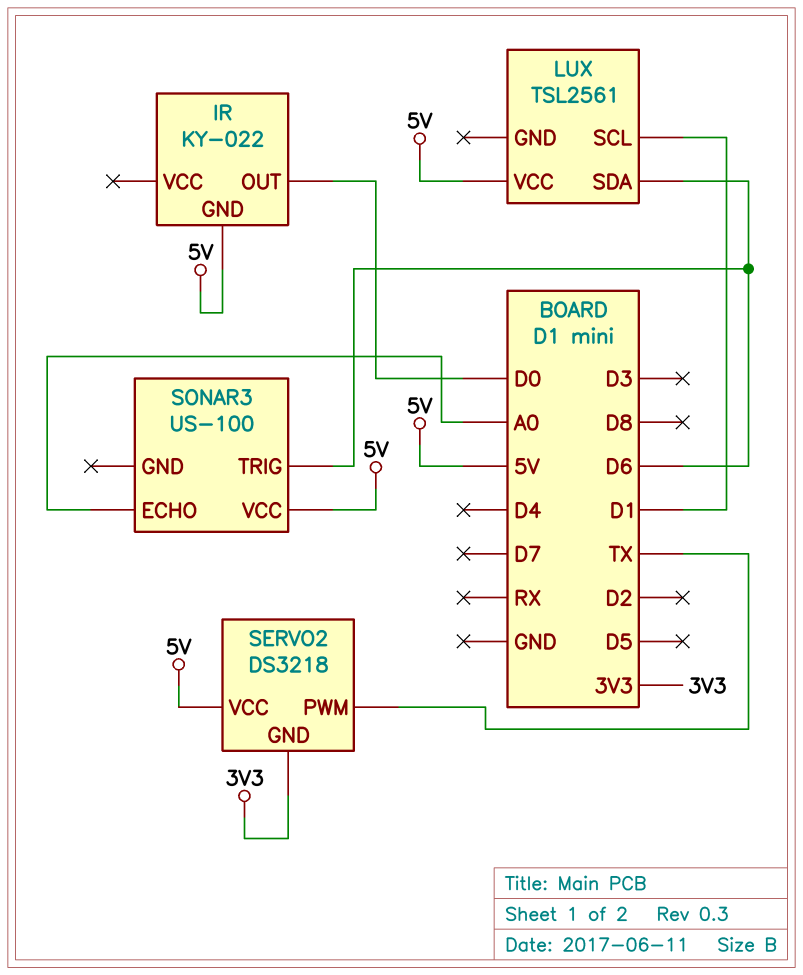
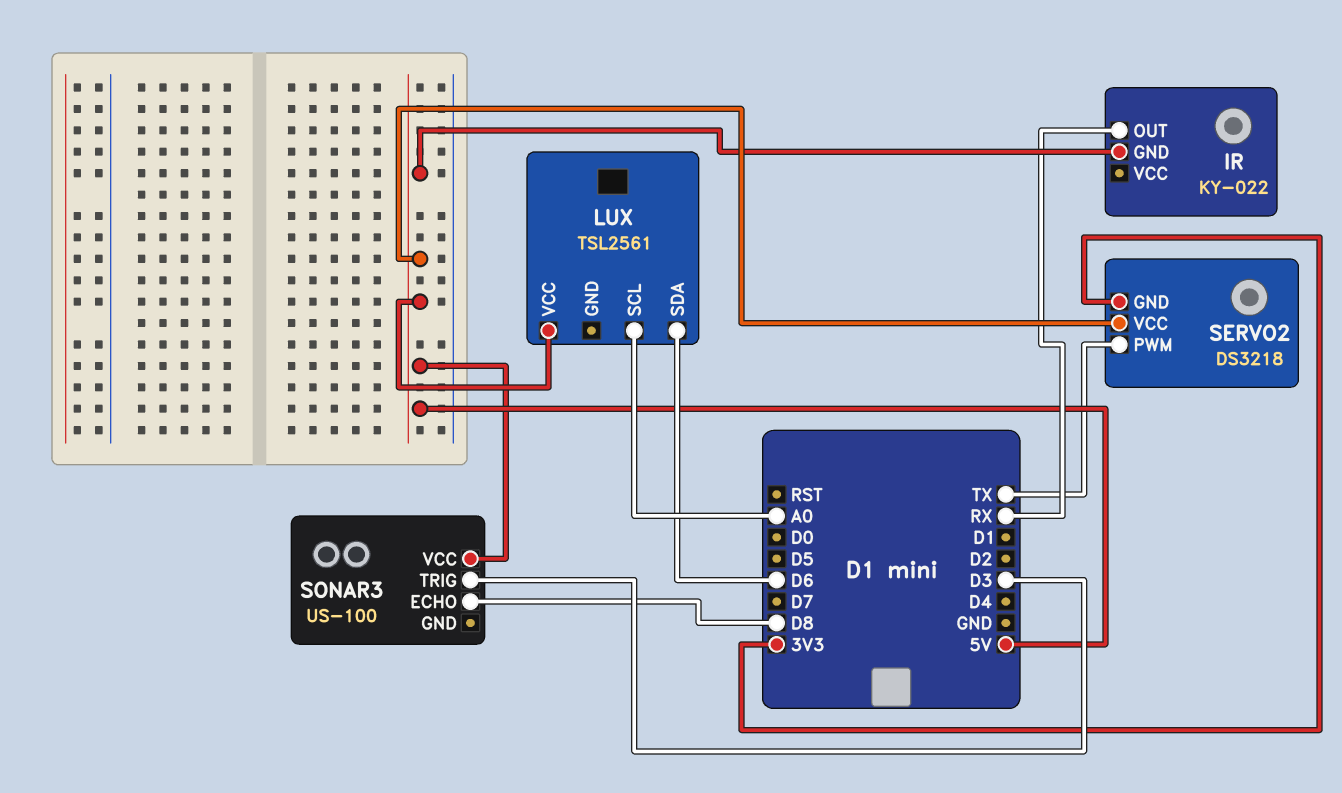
IR pin OUT: D0 -> RX
LUX pin SCL: D1 -> A0
SONAR3 pin ECHO: A0 -> D8
SONAR3 pin TRIG: D6 -> D3

